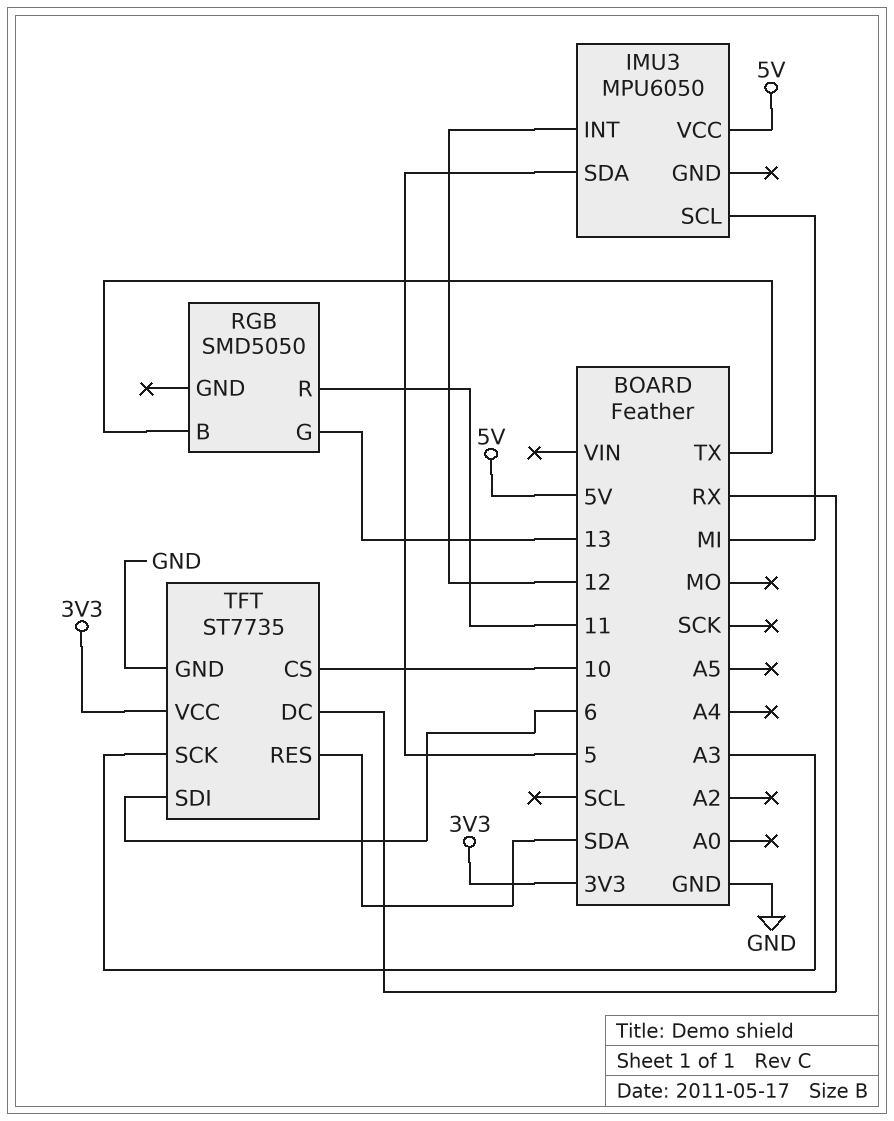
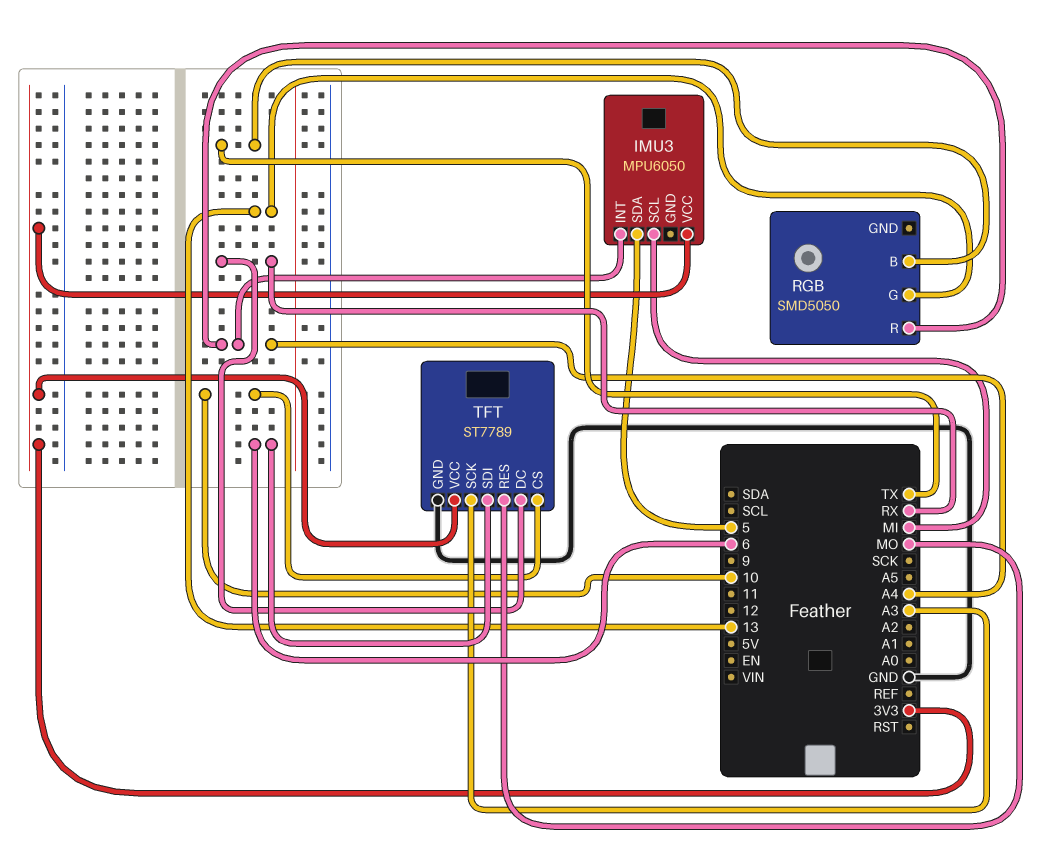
IMU3 pin INT: 12 -> A4
IMU3 pin VCC: 5V -> 3V3
RGB pin R: 11 -> A4
TFT: ST7735 -> ST7789
TFT pin RES: SDA -> MO

